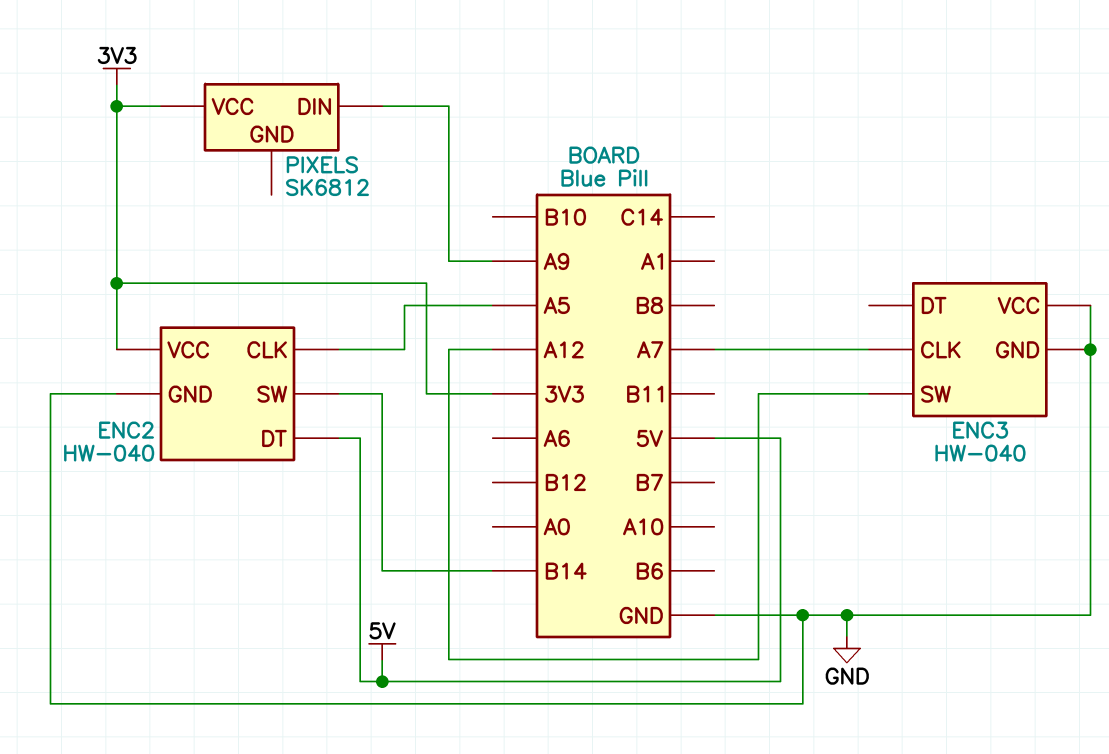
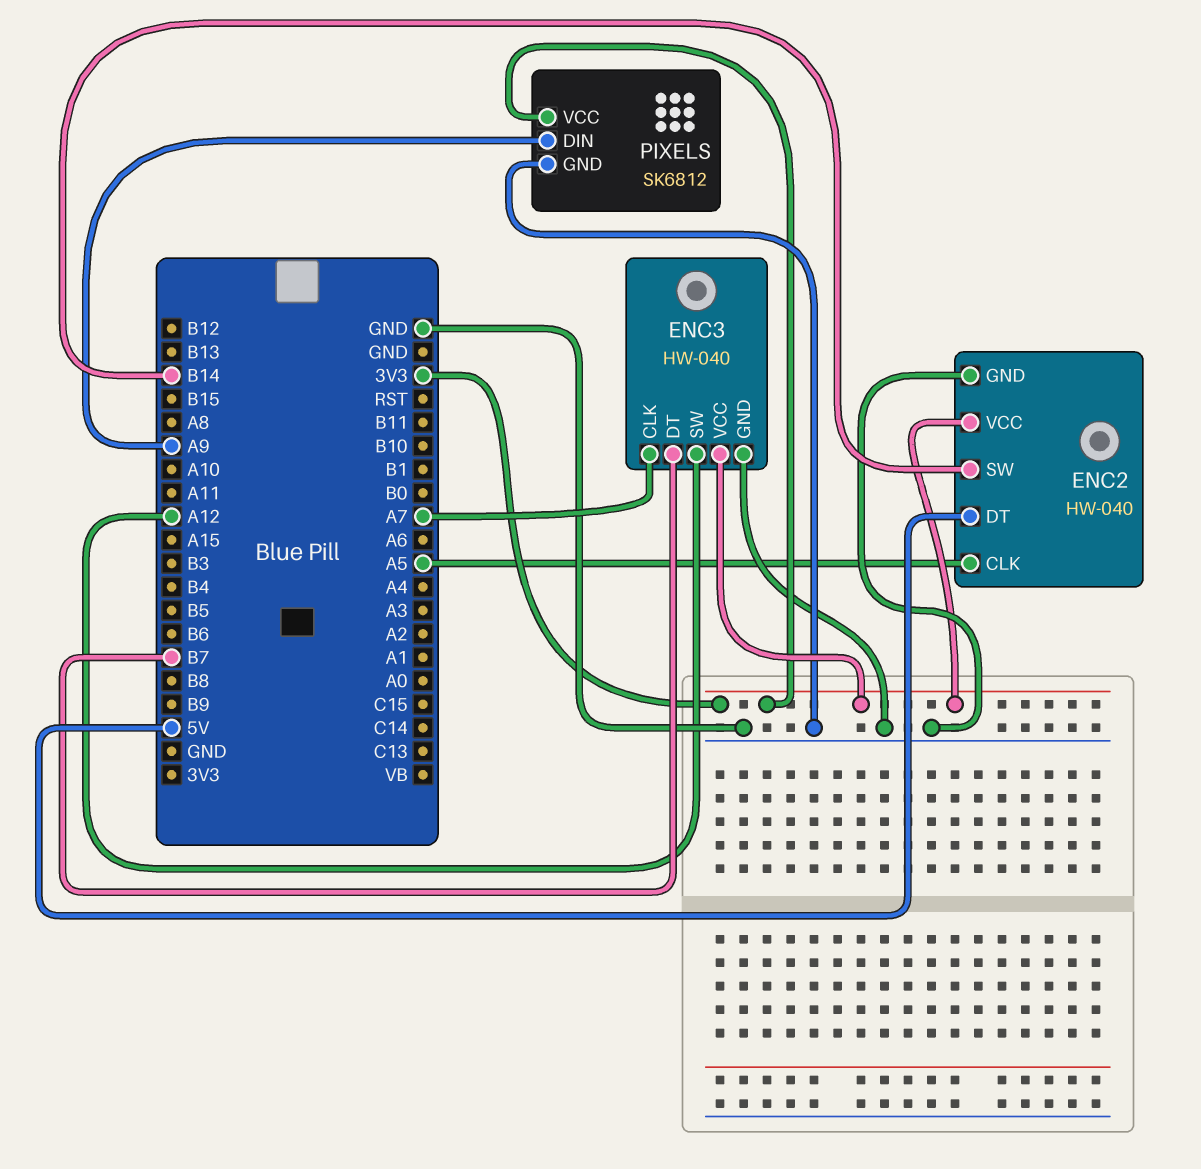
ENC3 pin DT: none -> B7
ENC3 pin VCC: GND -> 3V3
PIXELS pin GND: none -> GND

